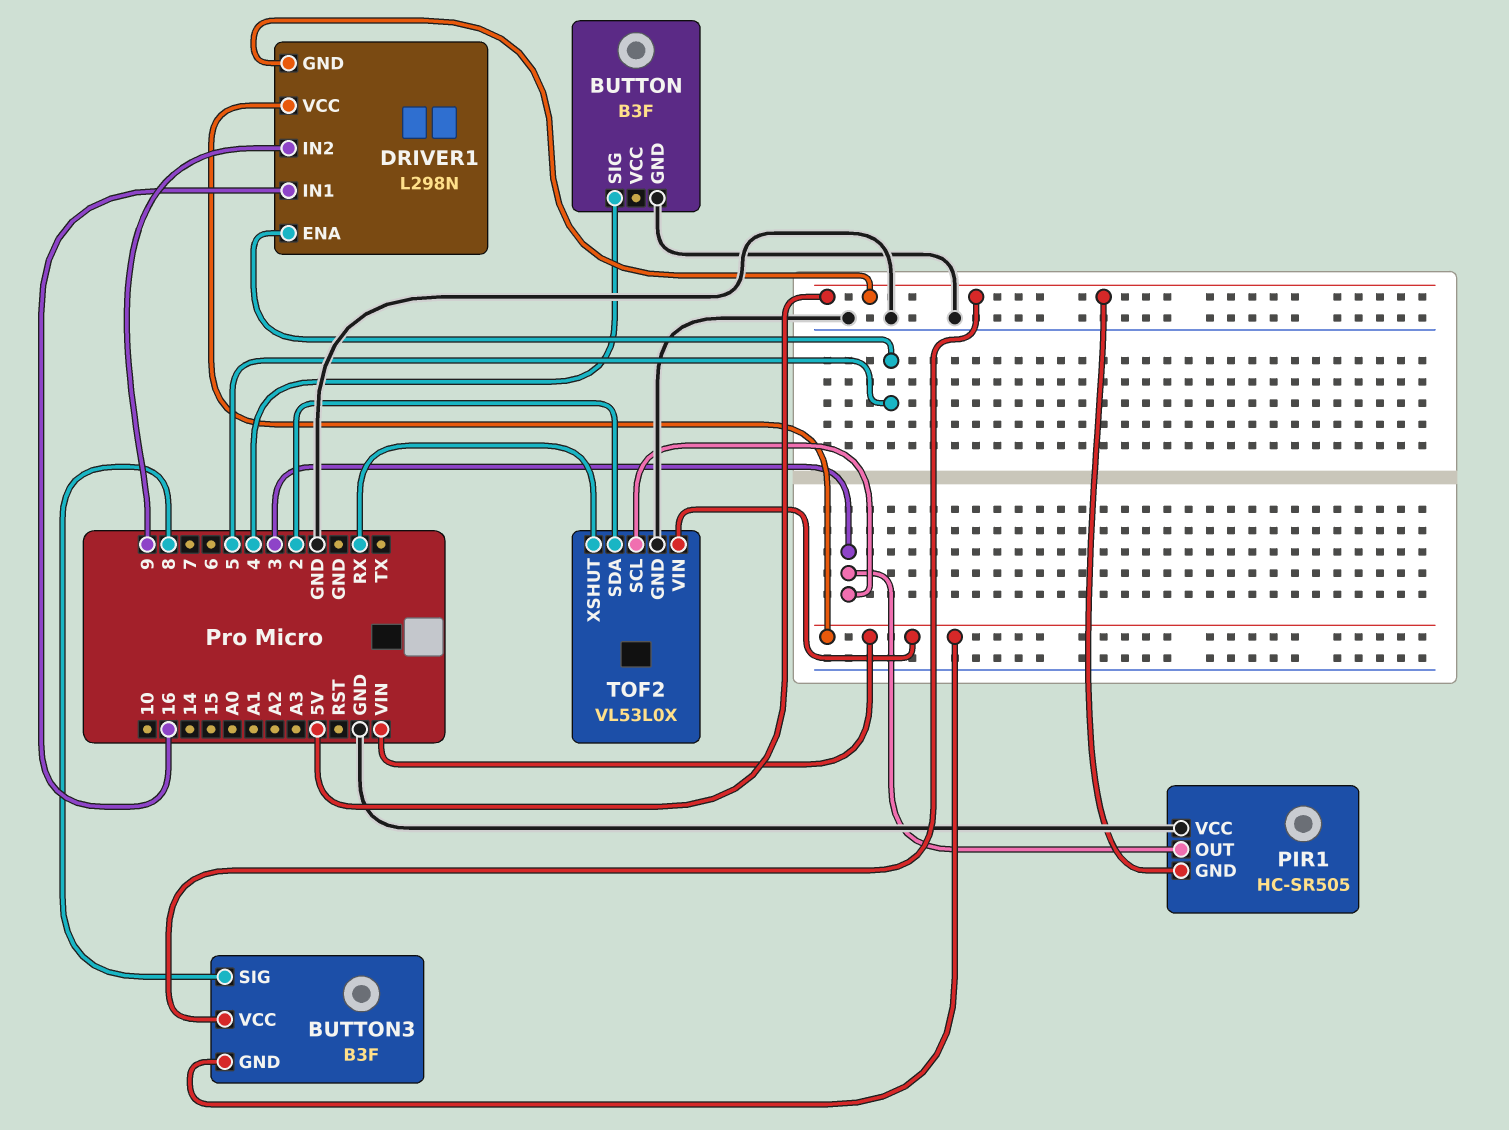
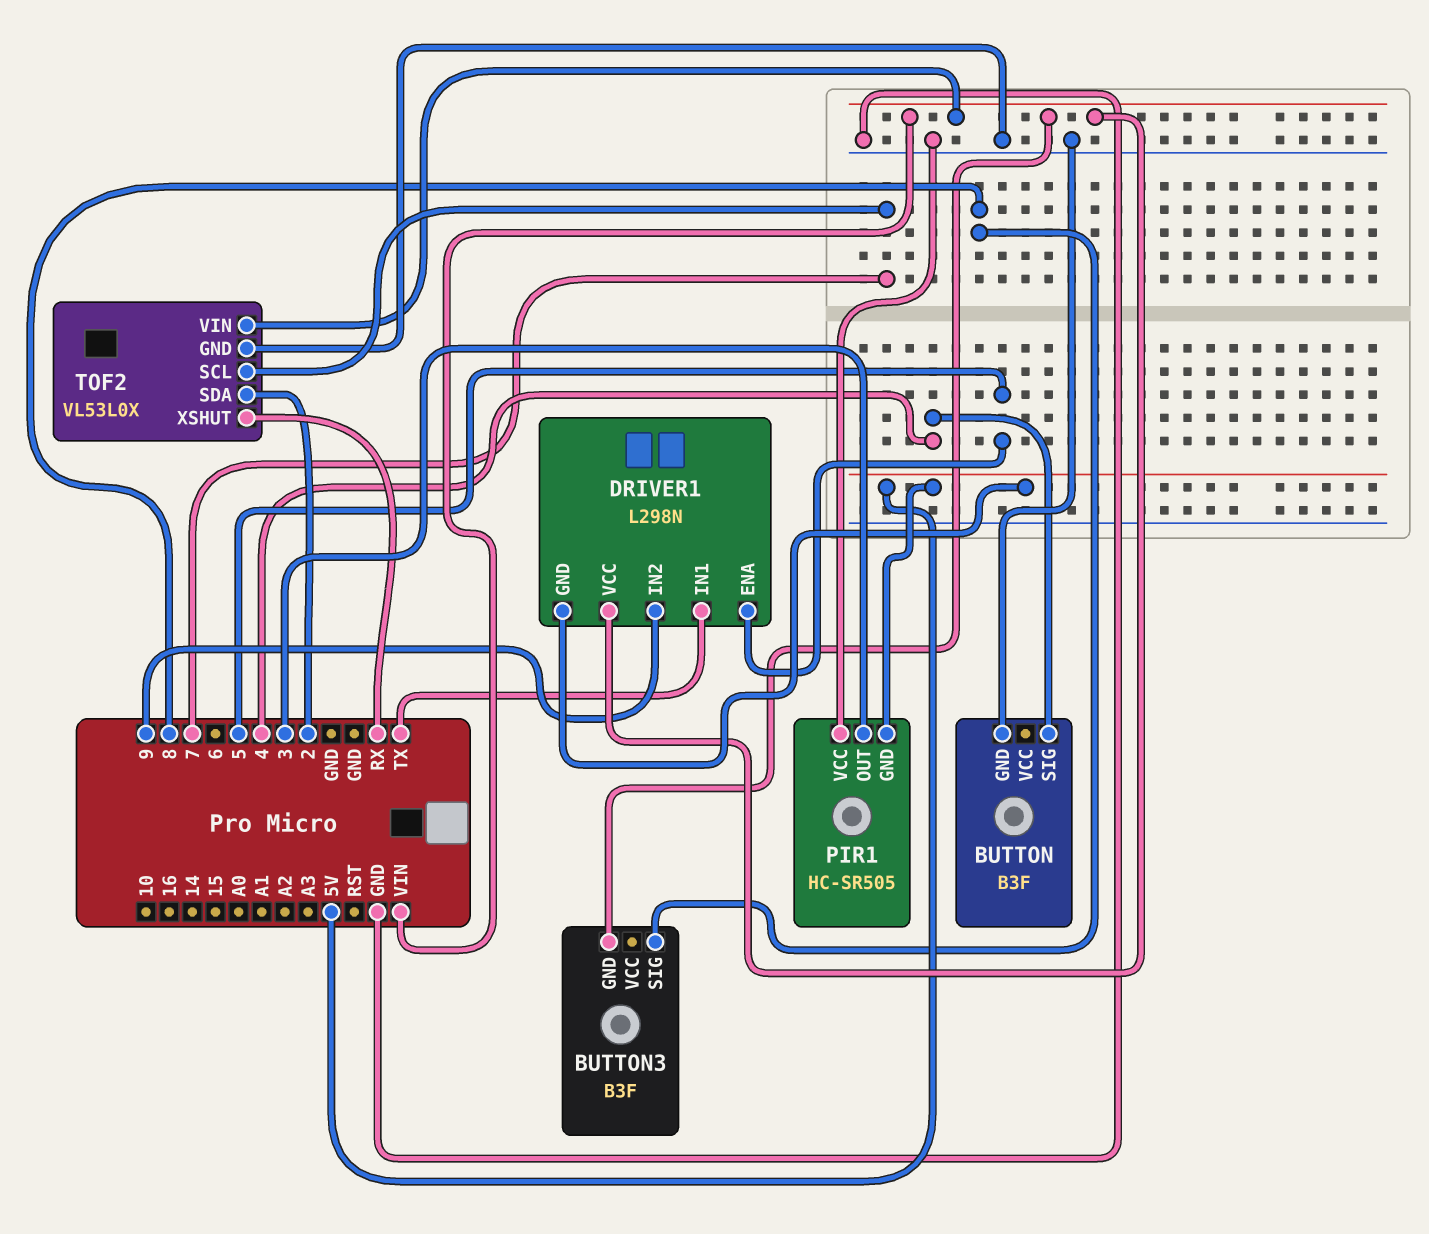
BUTTON3 pin VCC: 5V -> none
DRIVER1 pin IN1: 16 -> TX
TOF2 pin SCL: 3 -> 7

